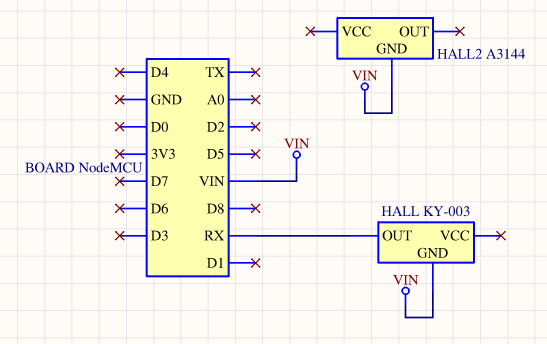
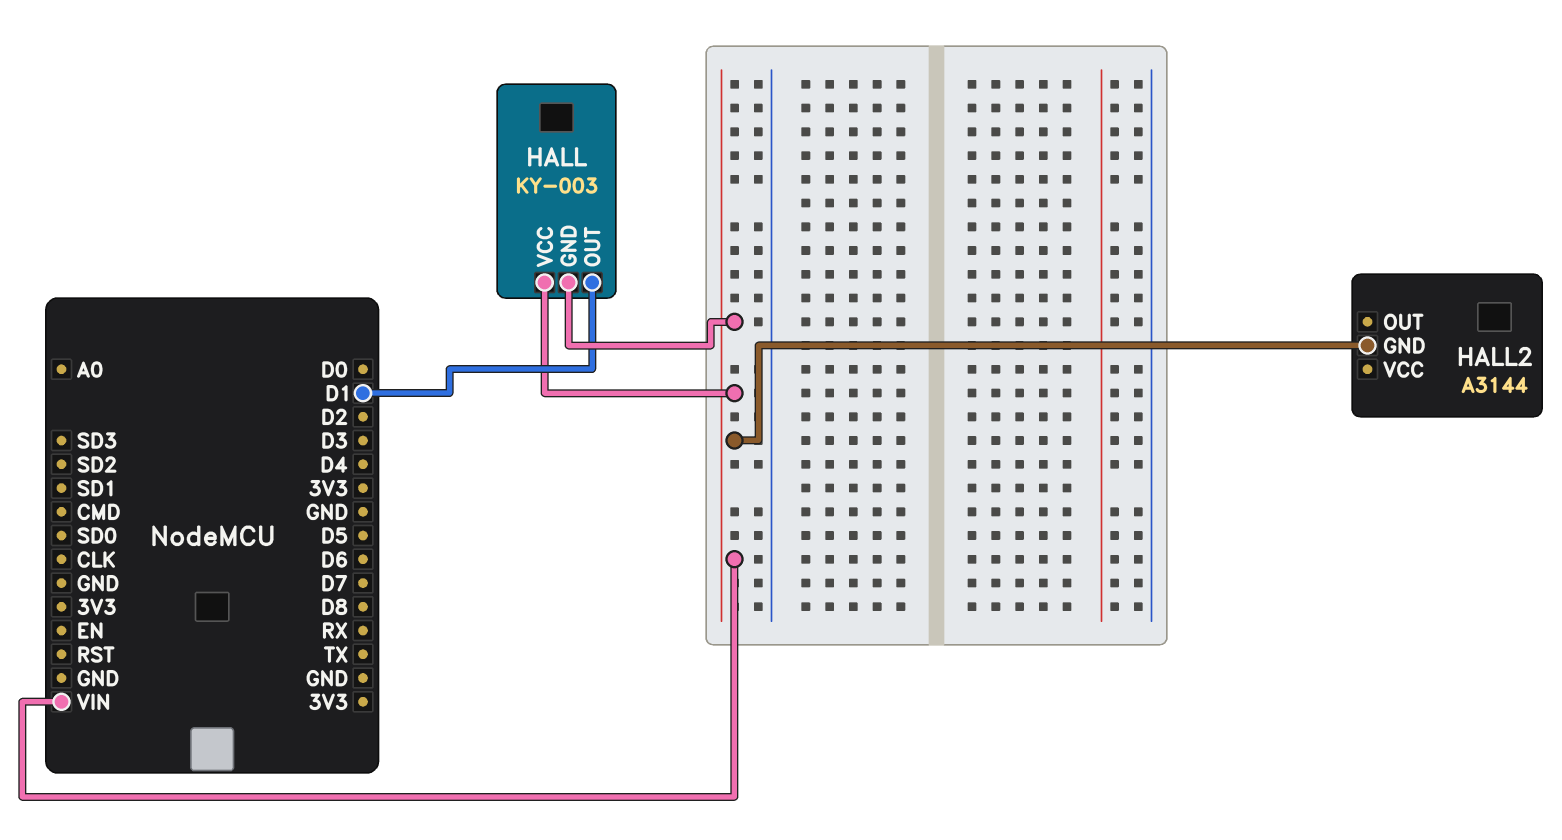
HALL pin OUT: RX -> D1
HALL pin VCC: none -> VIN

